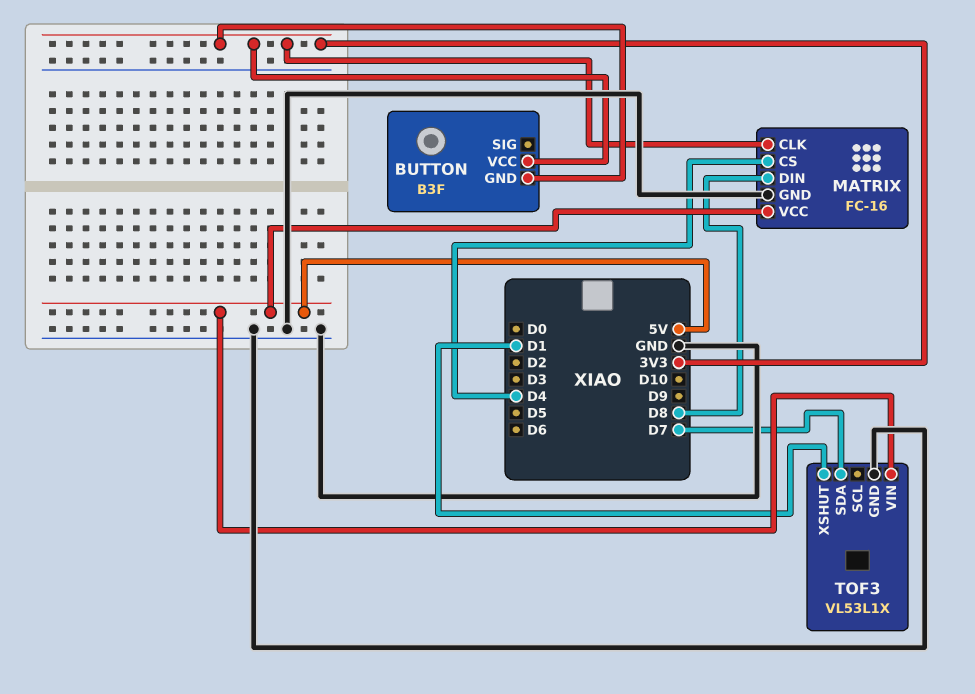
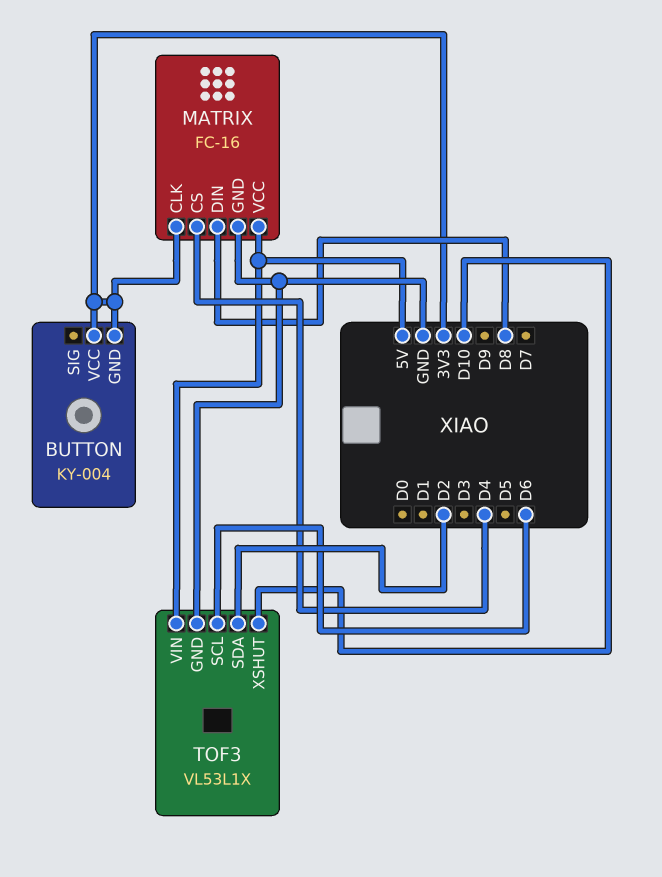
BUTTON: B3F -> KY-004
TOF3 pin SCL: none -> D6
TOF3 pin SDA: D7 -> D2
TOF3 pin XSHUT: D1 -> D10

